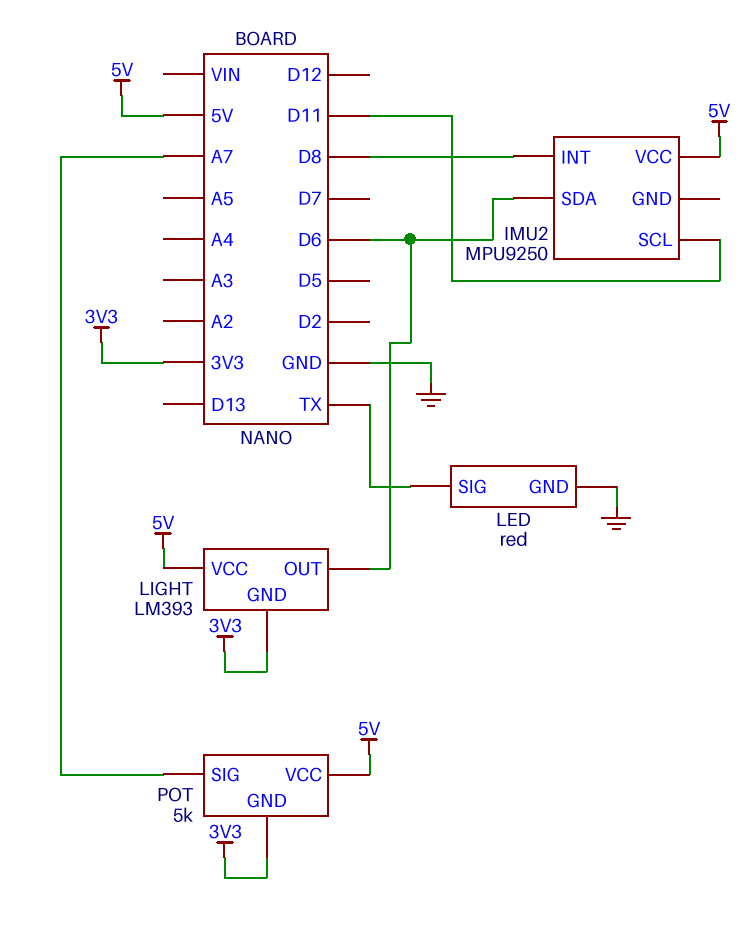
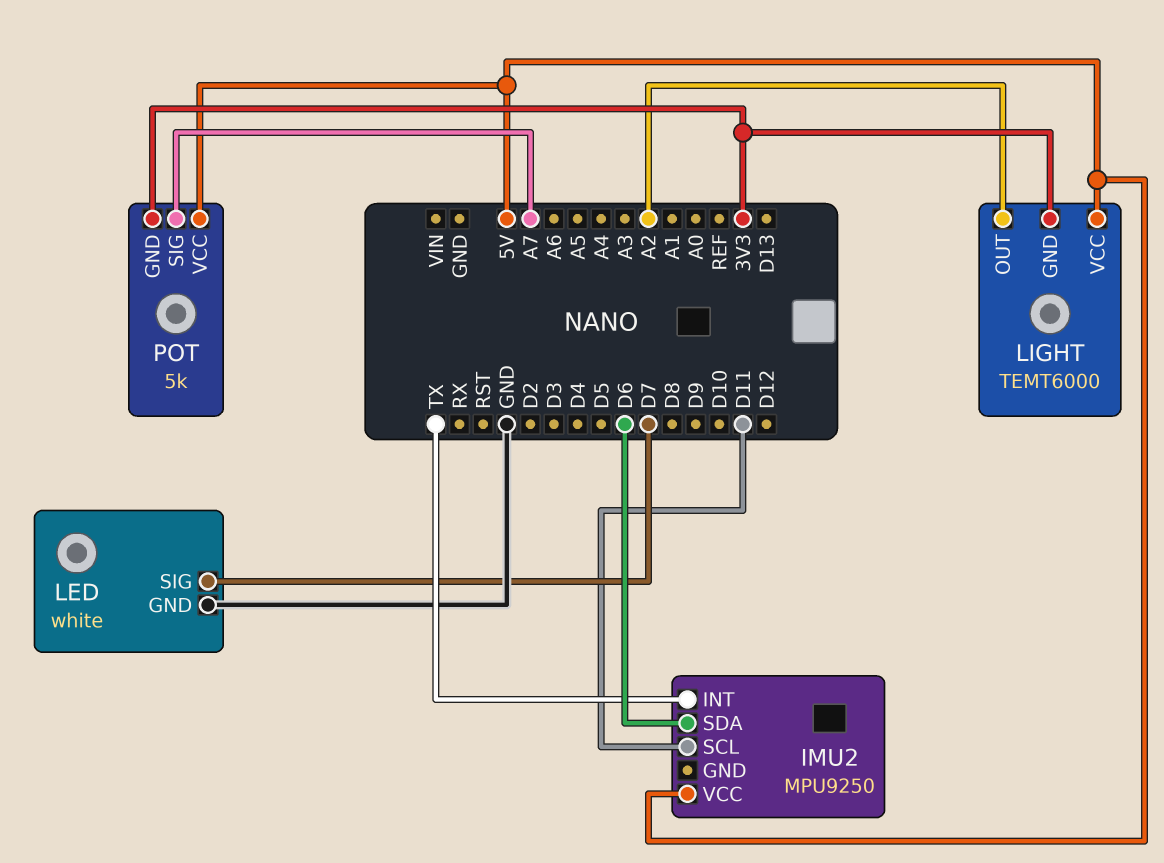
IMU2 pin INT: D8 -> TX
LED: red -> white
LED pin SIG: TX -> D7
LIGHT: LM393 -> TEMT6000
LIGHT pin OUT: D6 -> A2

